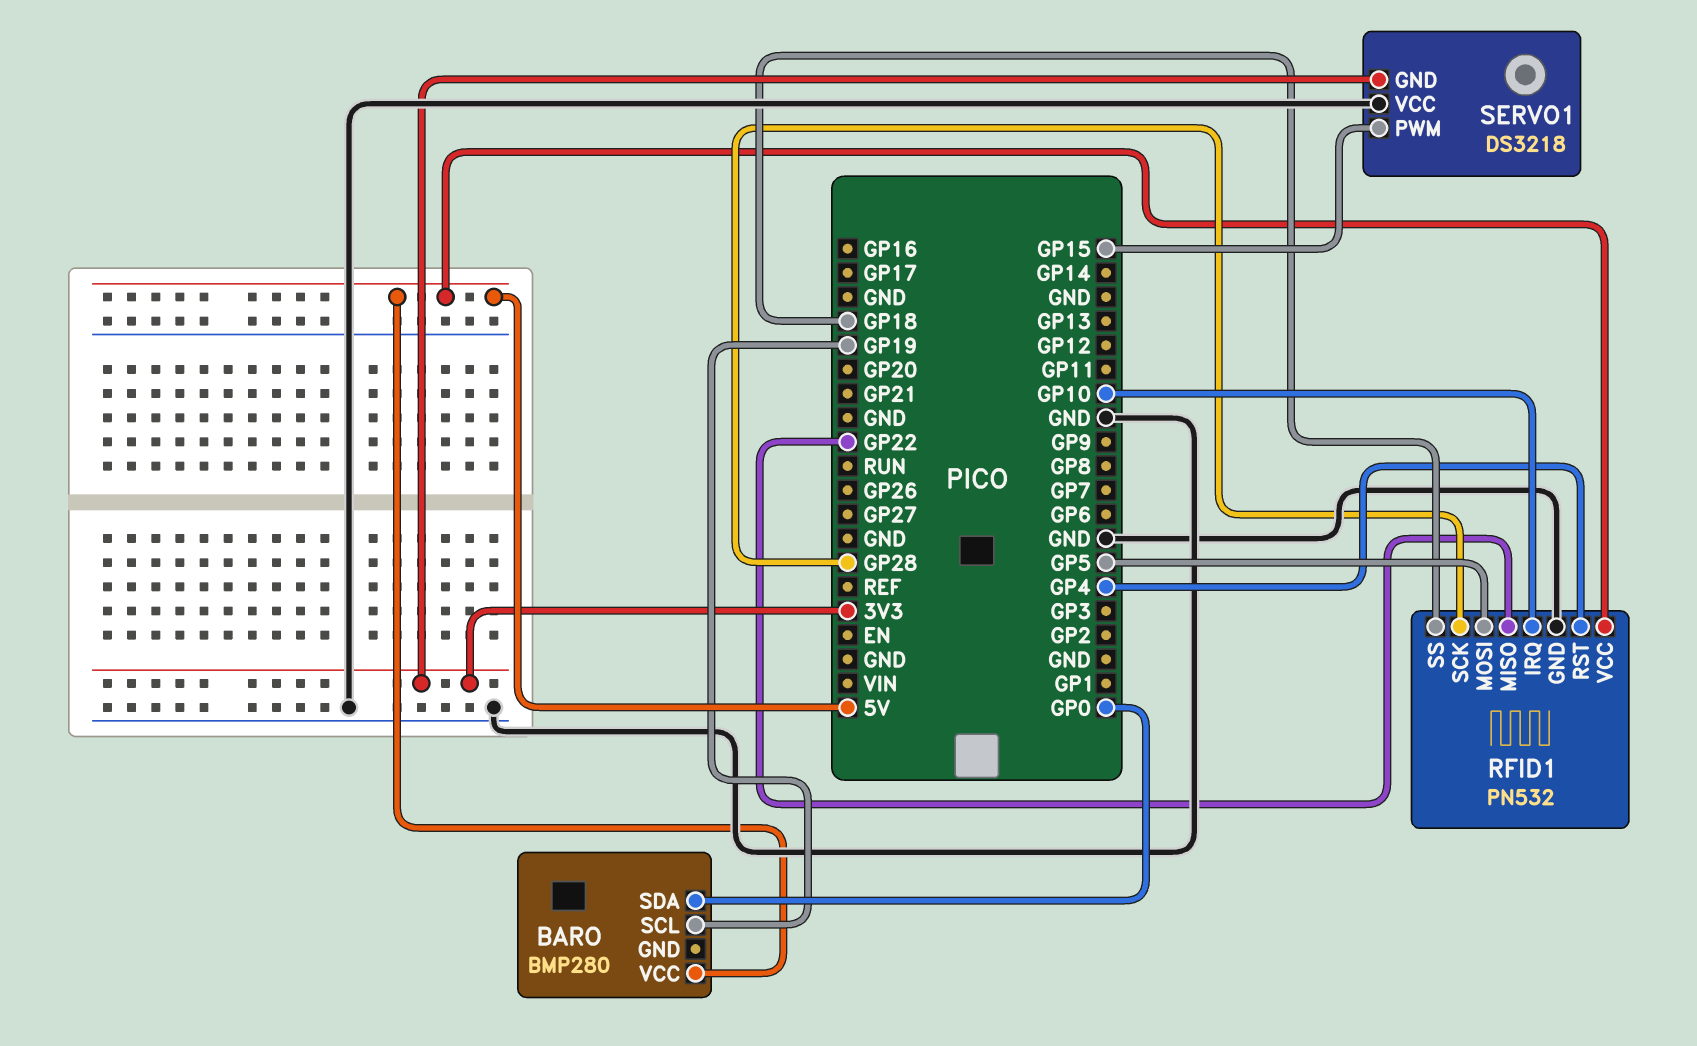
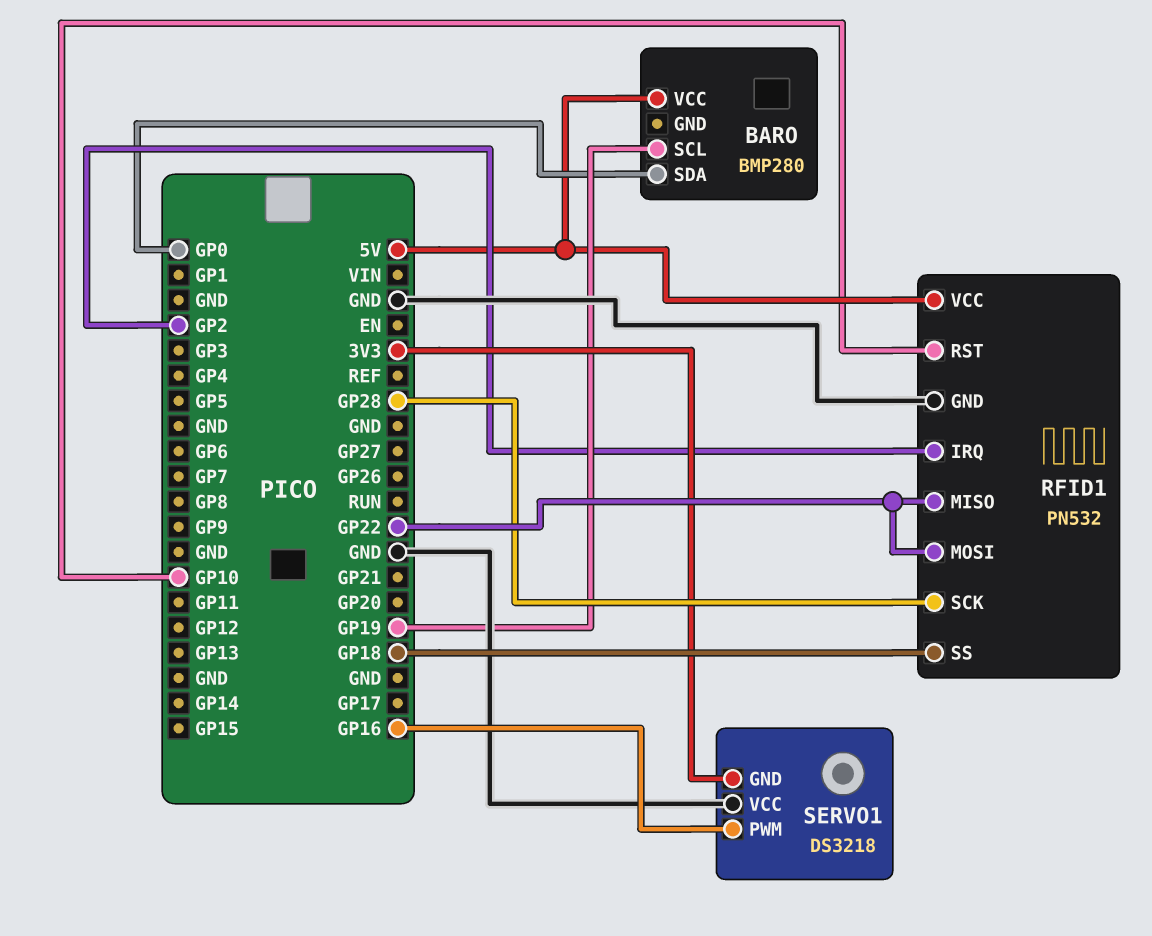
RFID1 pin IRQ: GP10 -> GP2
RFID1 pin MOSI: GP5 -> GP22
RFID1 pin RST: GP4 -> GP10
SERVO1 pin PWM: GP15 -> GP16

